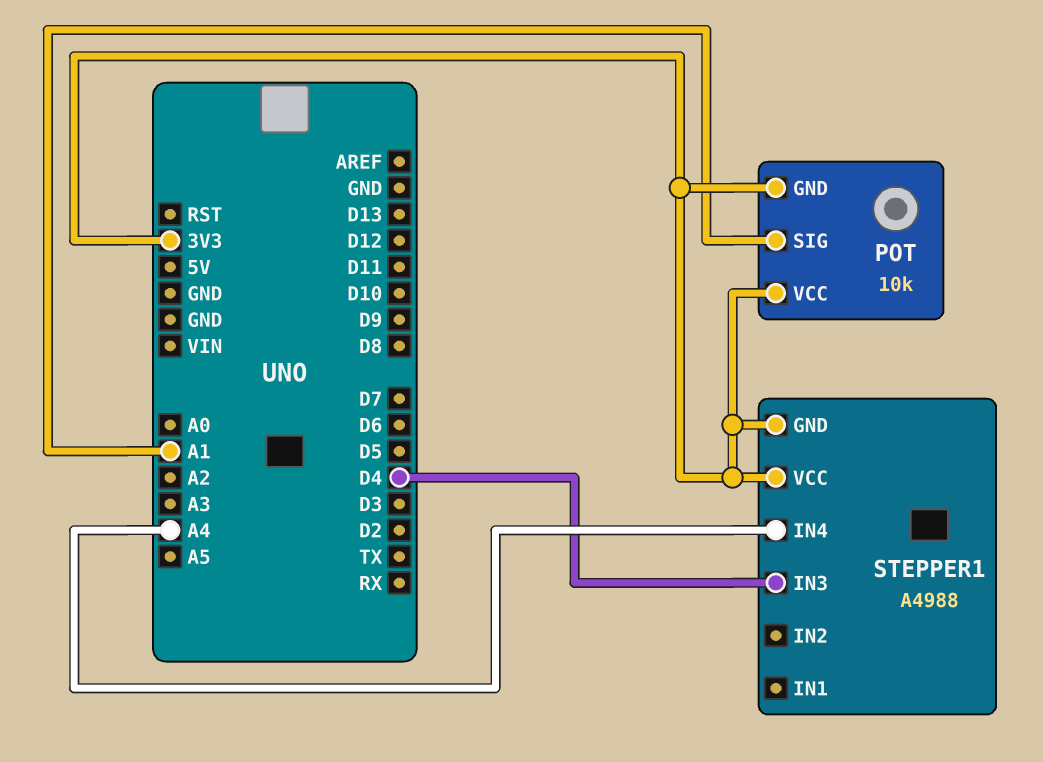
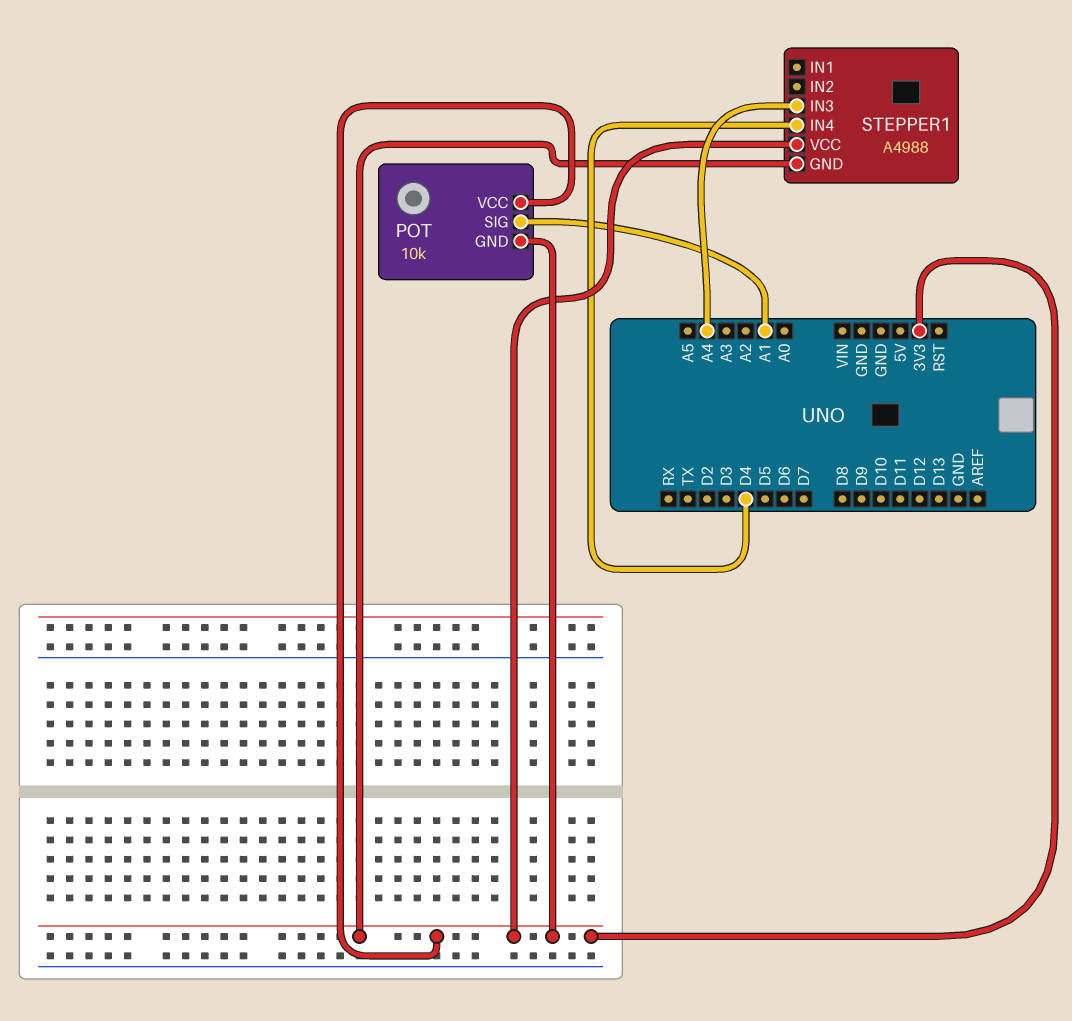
STEPPER1 pin IN3: D4 -> A4
STEPPER1 pin IN4: A4 -> D4

